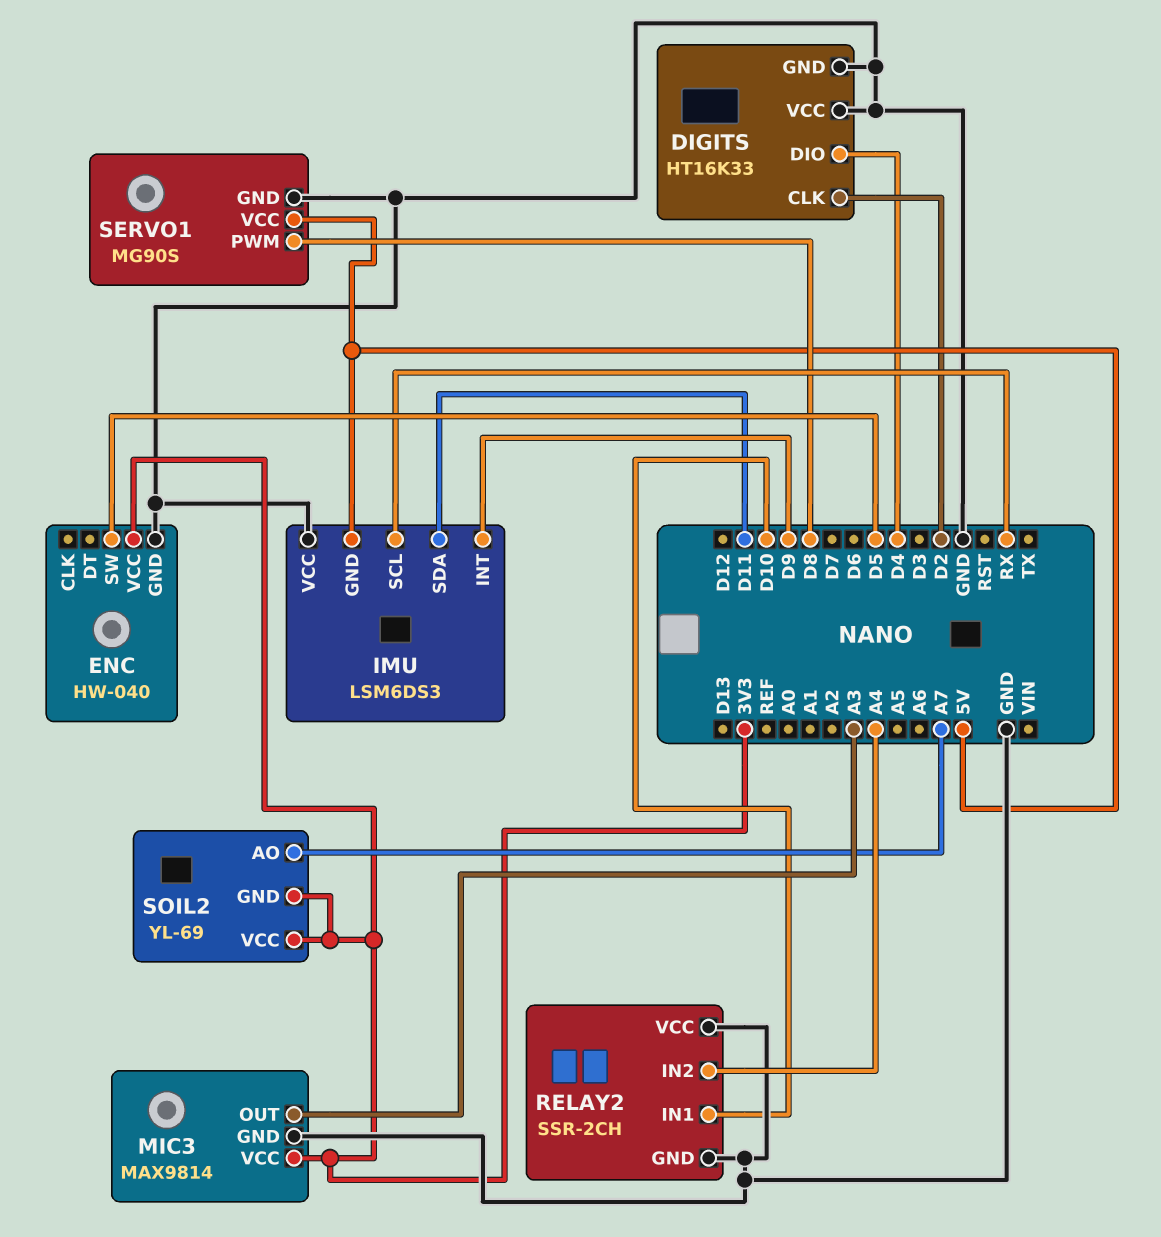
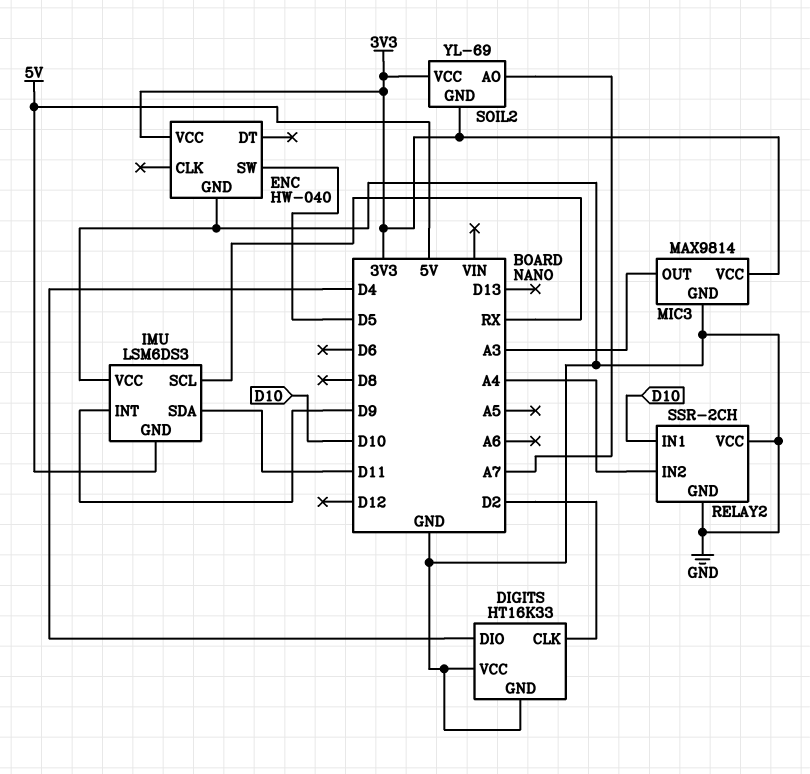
SERVO1: MG90S -> none
SERVO1 pin GND: GND -> none
SERVO1 pin PWM: D8 -> none
SERVO1 pin VCC: 5V -> none

